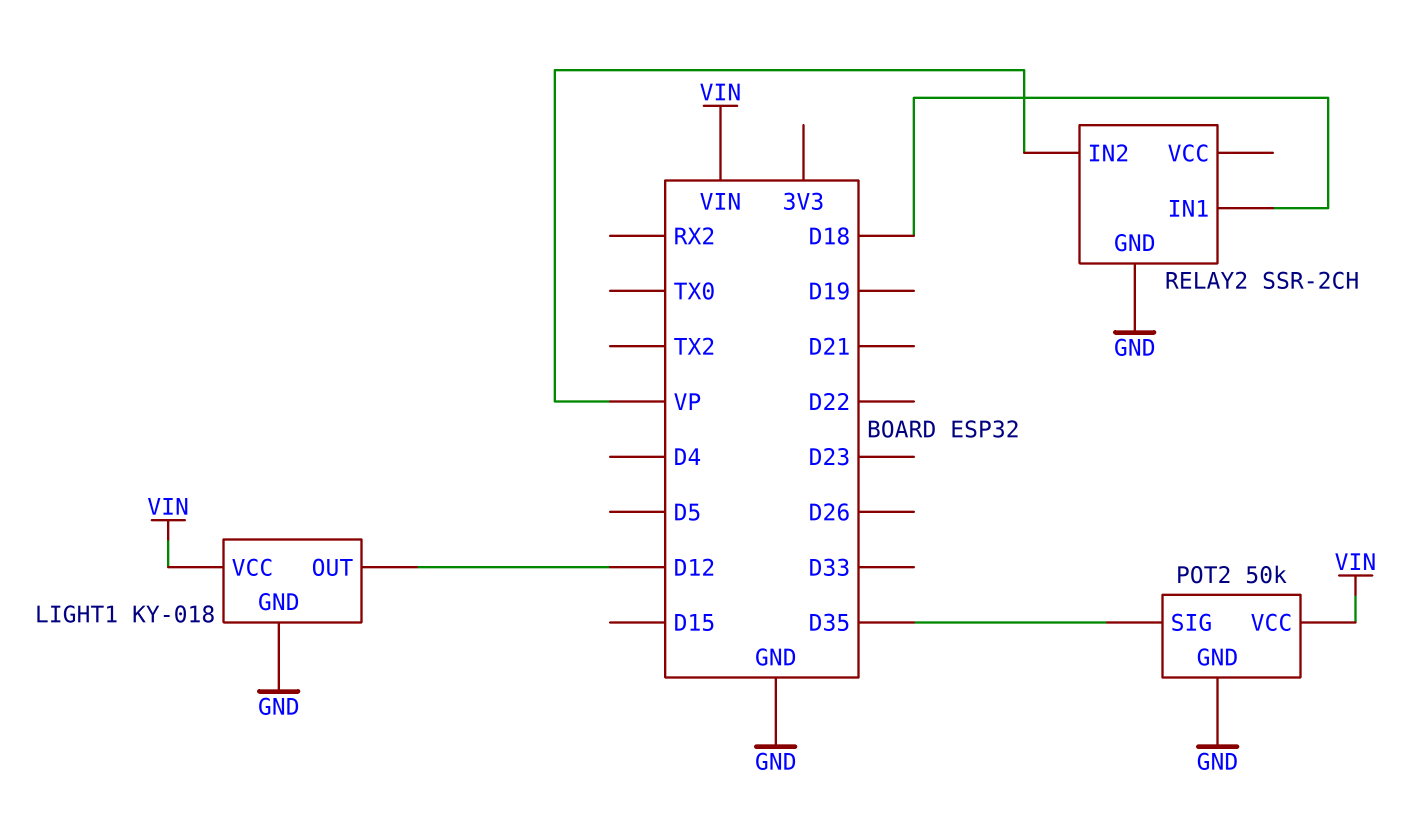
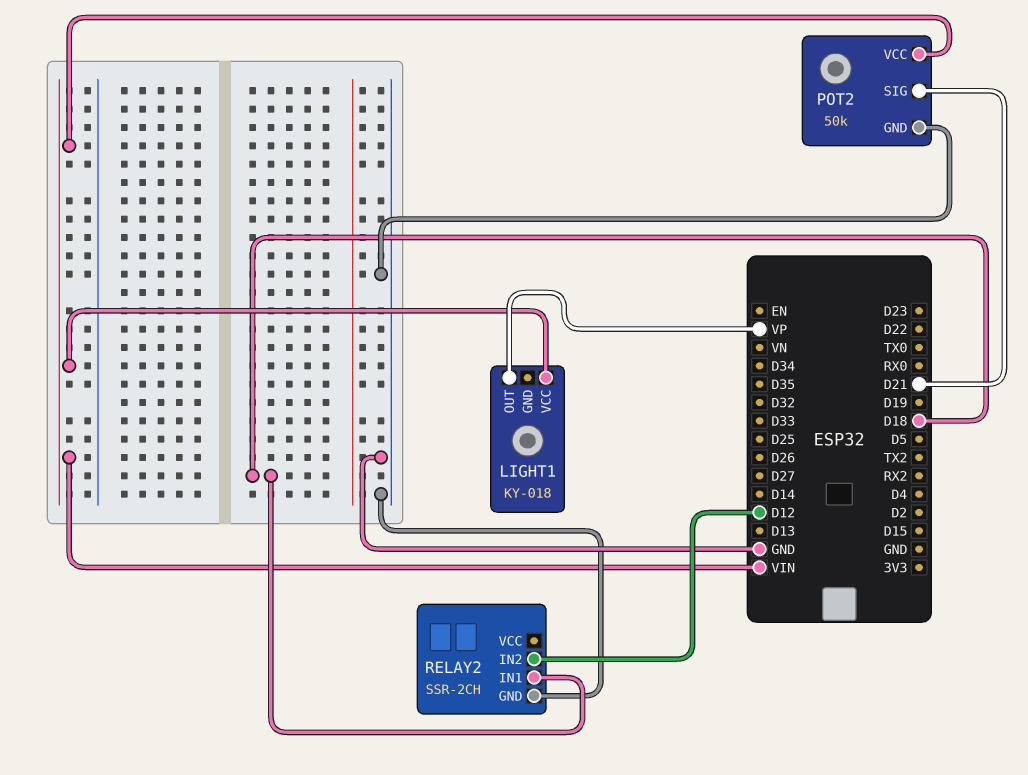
LIGHT1 pin GND: GND -> none
LIGHT1 pin OUT: D12 -> VP
POT2 pin SIG: D35 -> D21
RELAY2 pin IN2: VP -> D12

